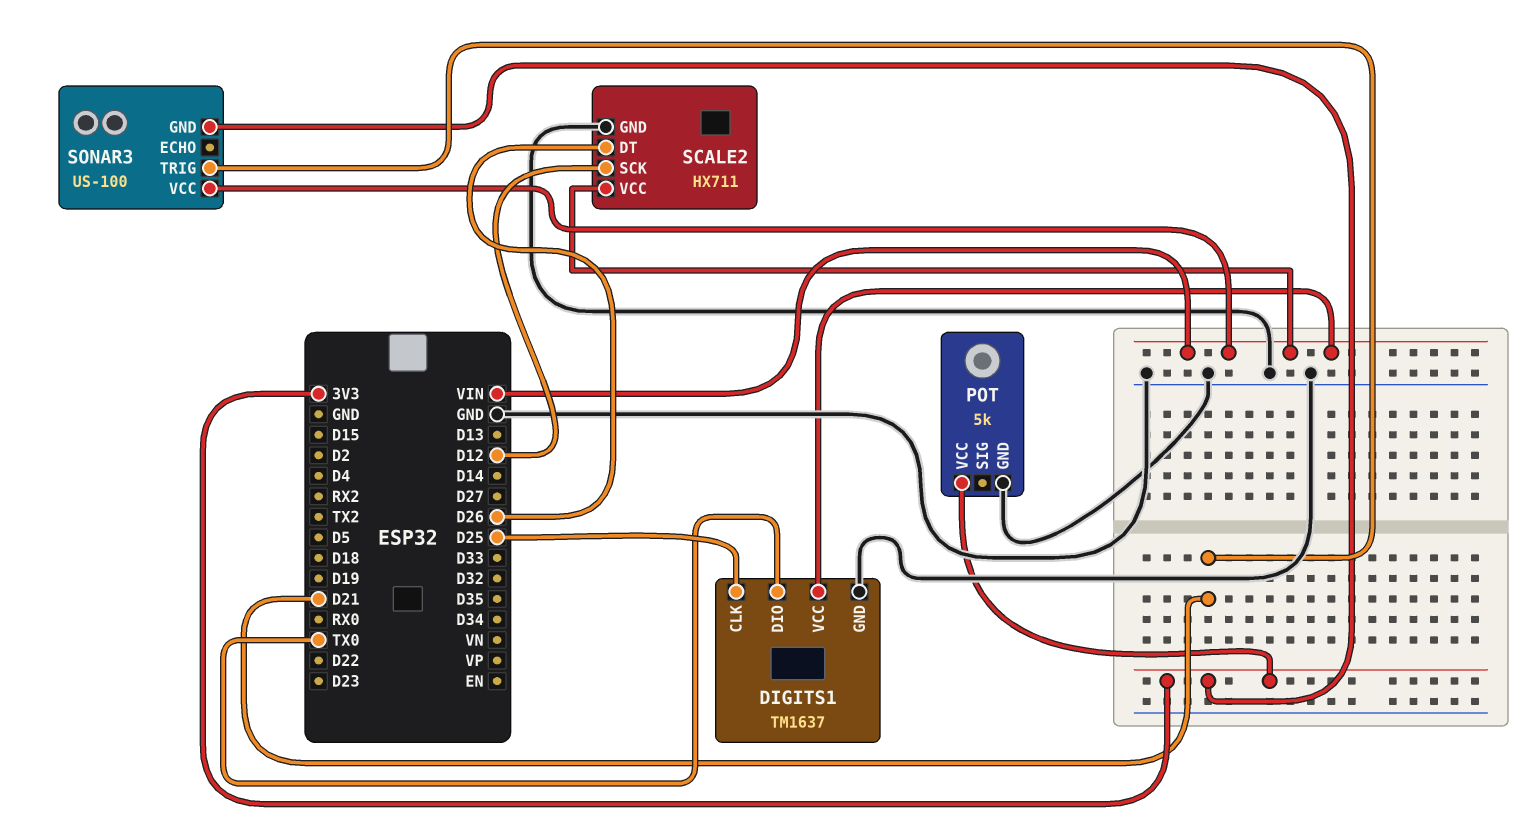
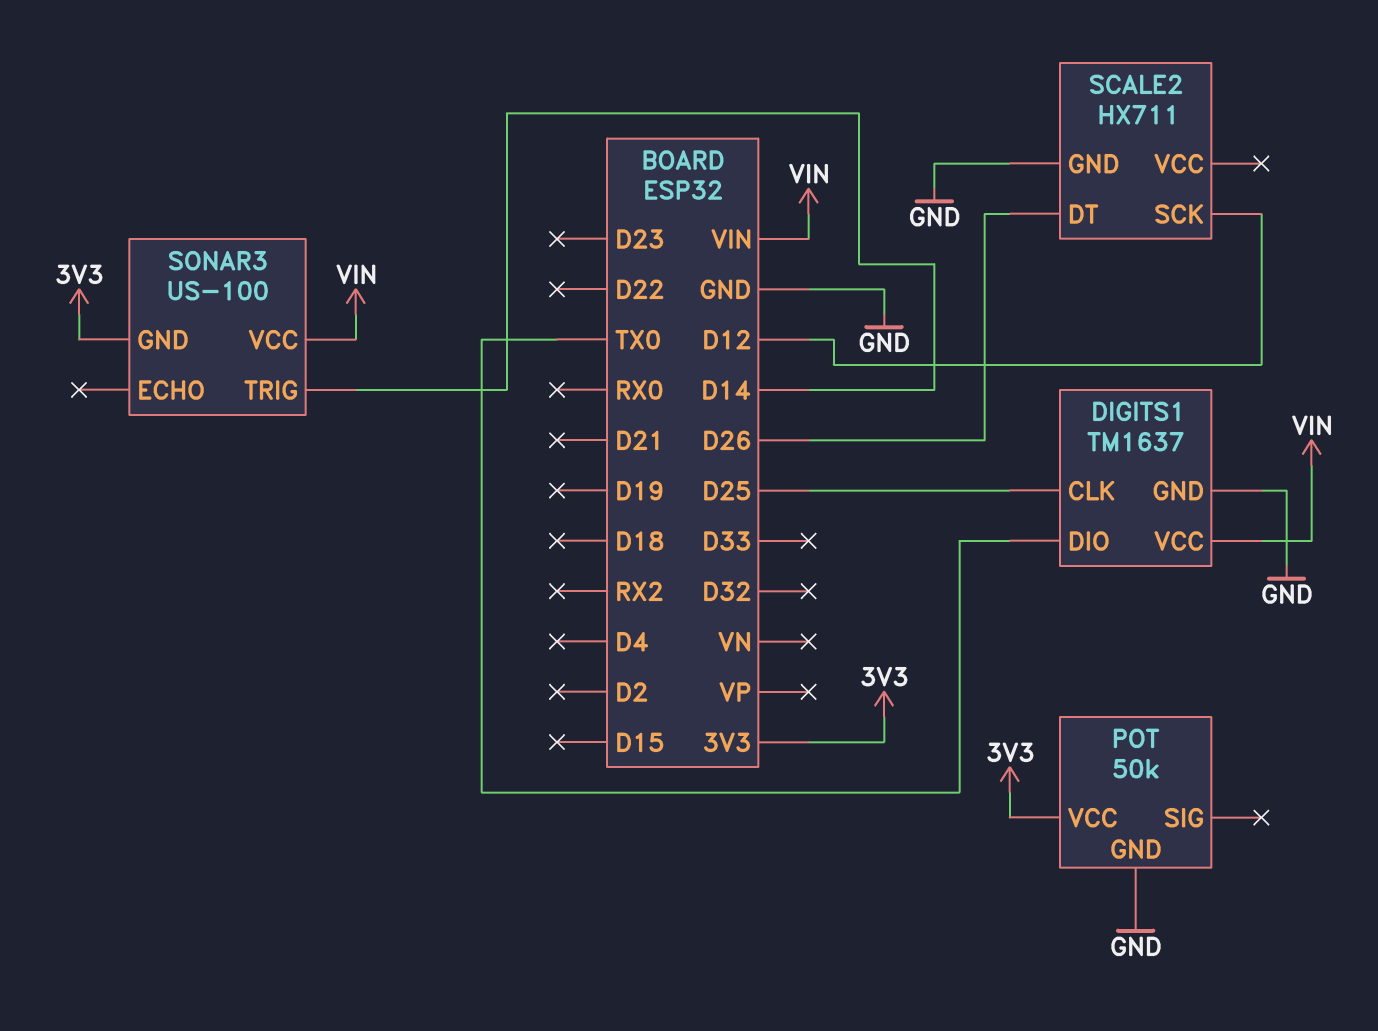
POT: 5k -> 50k
SCALE2 pin VCC: VIN -> none
SONAR3 pin TRIG: D21 -> D14

